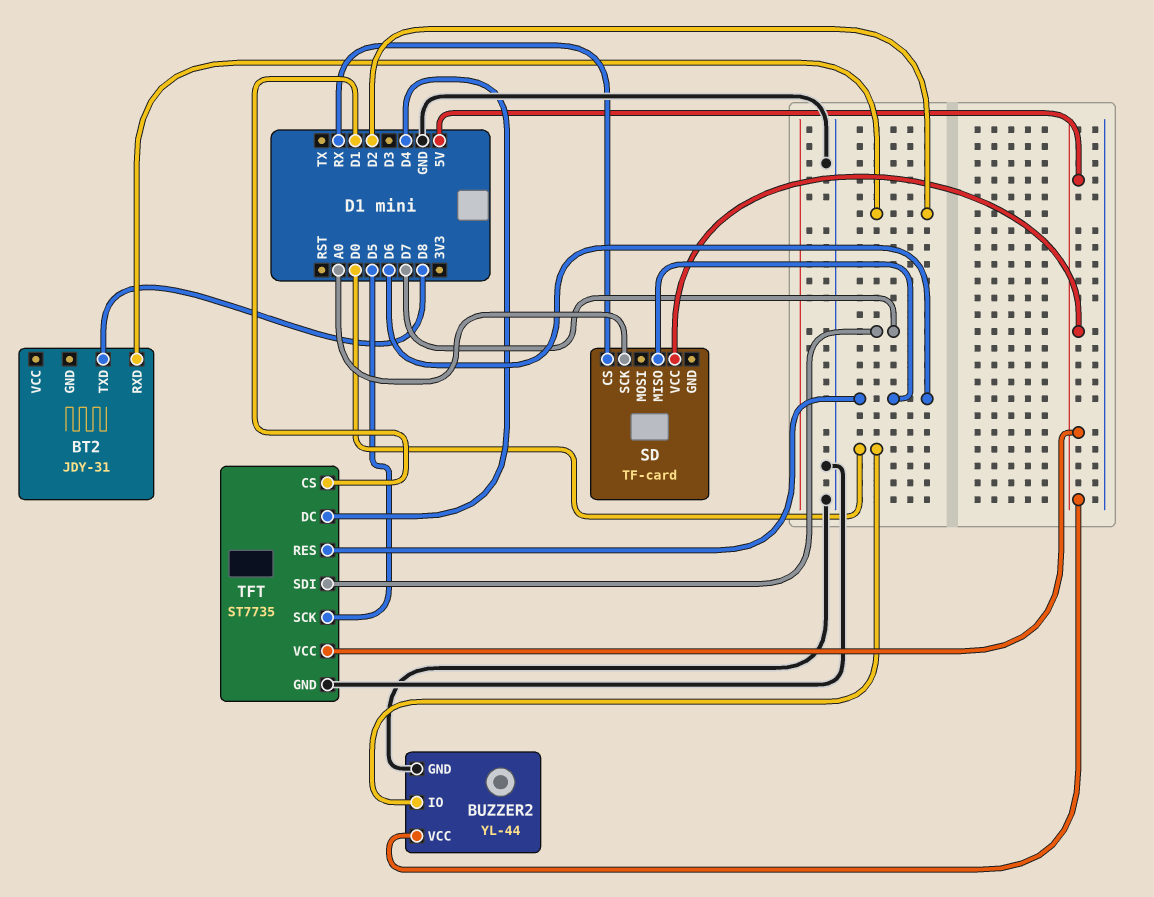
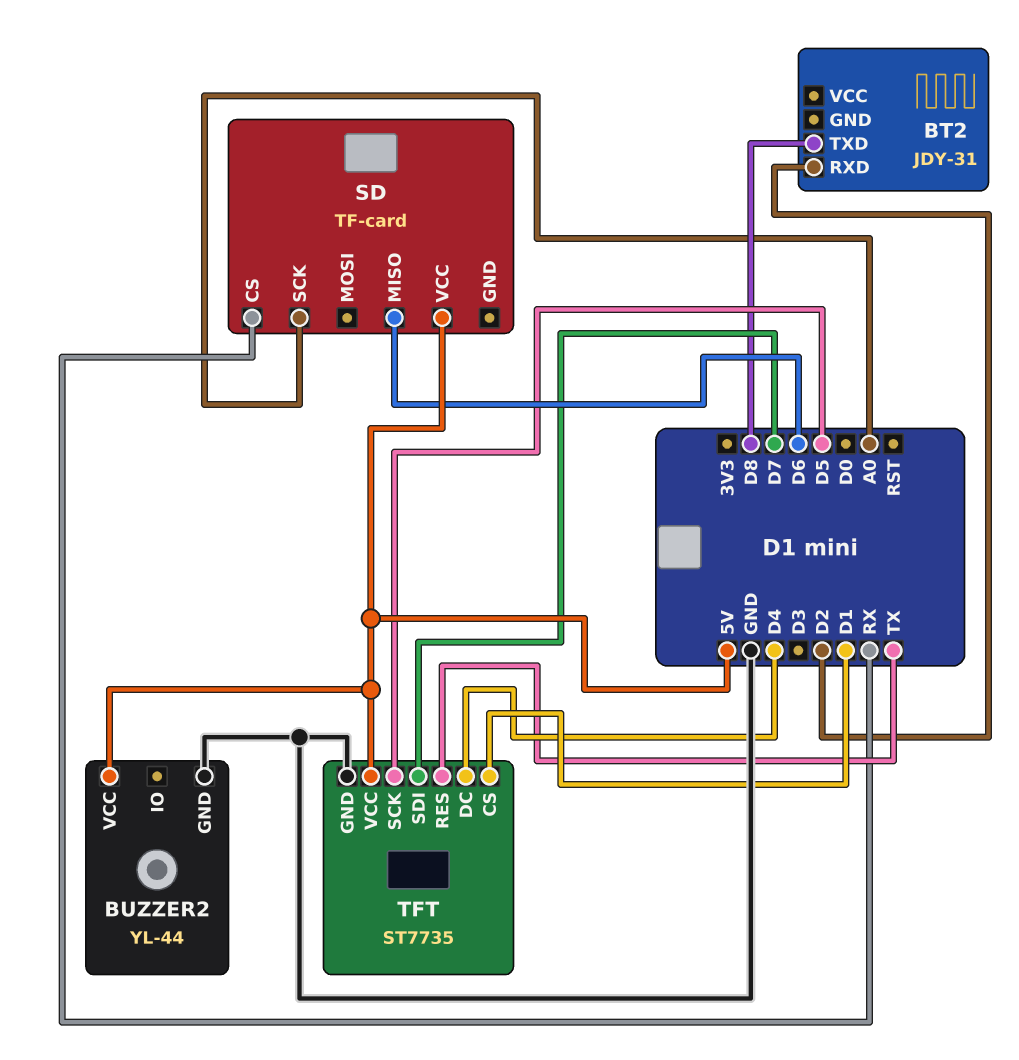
BUZZER2 pin IO: D0 -> none
TFT pin RES: D6 -> TX

